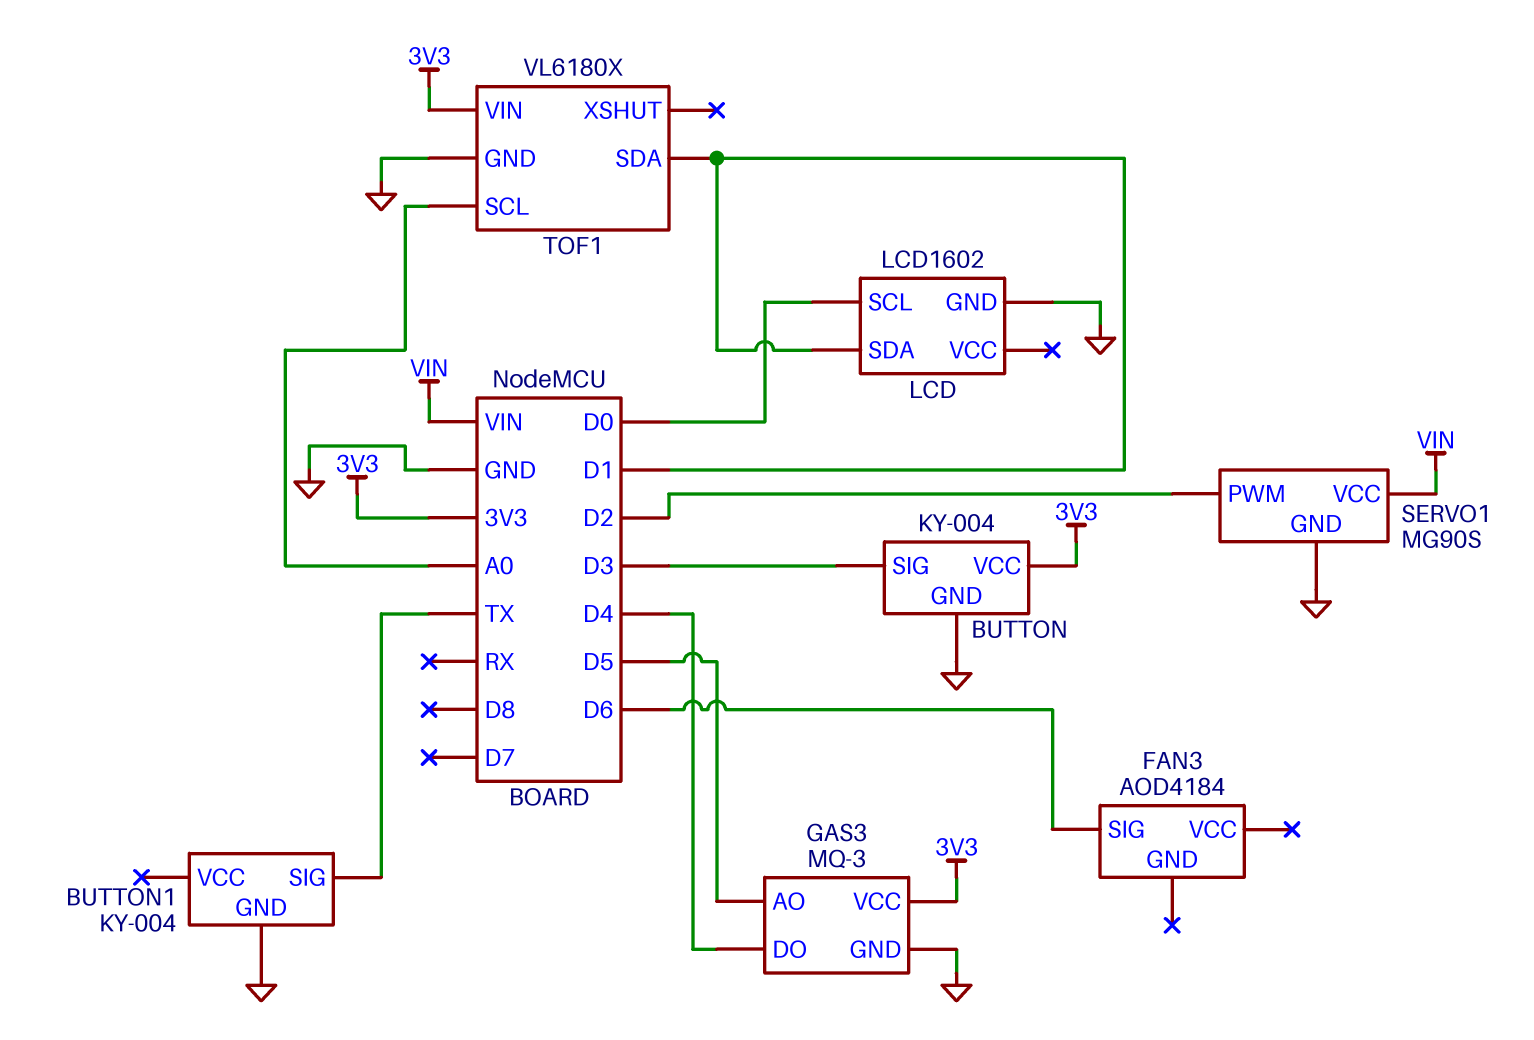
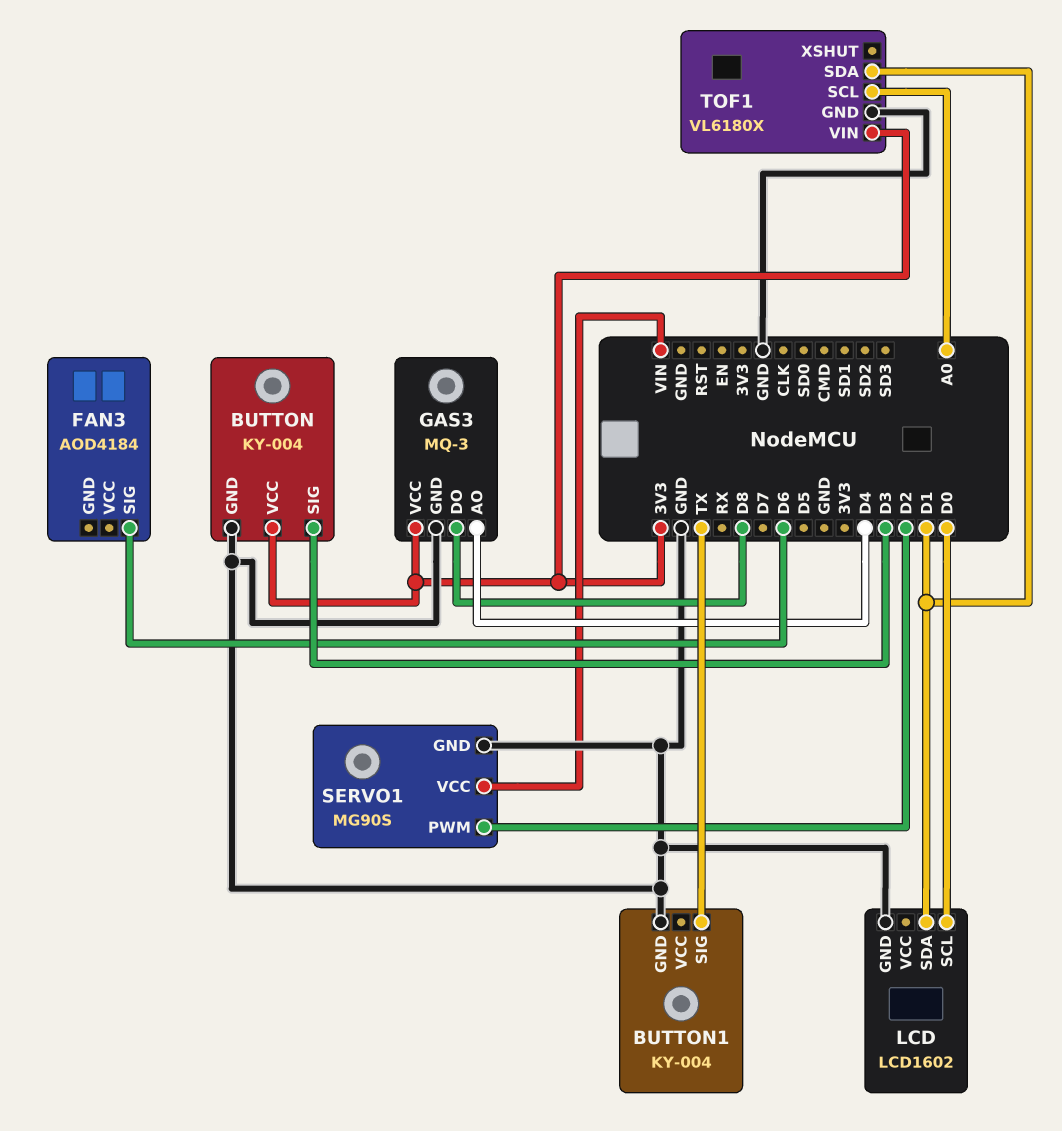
GAS3 pin AO: D5 -> D4
GAS3 pin DO: D4 -> D8

